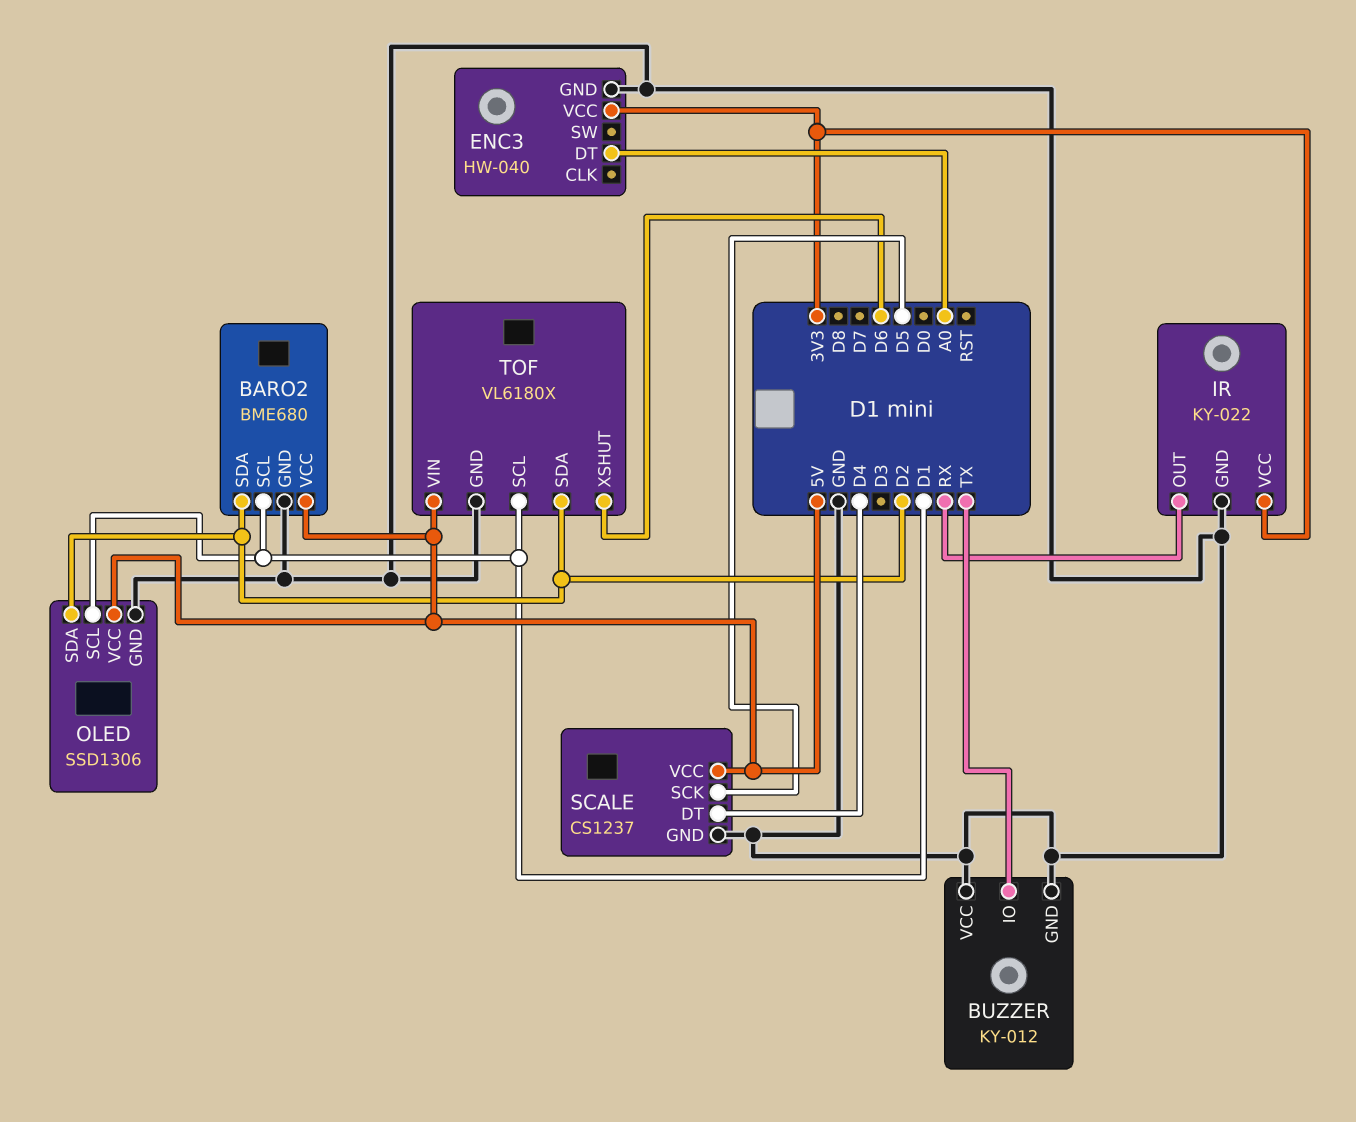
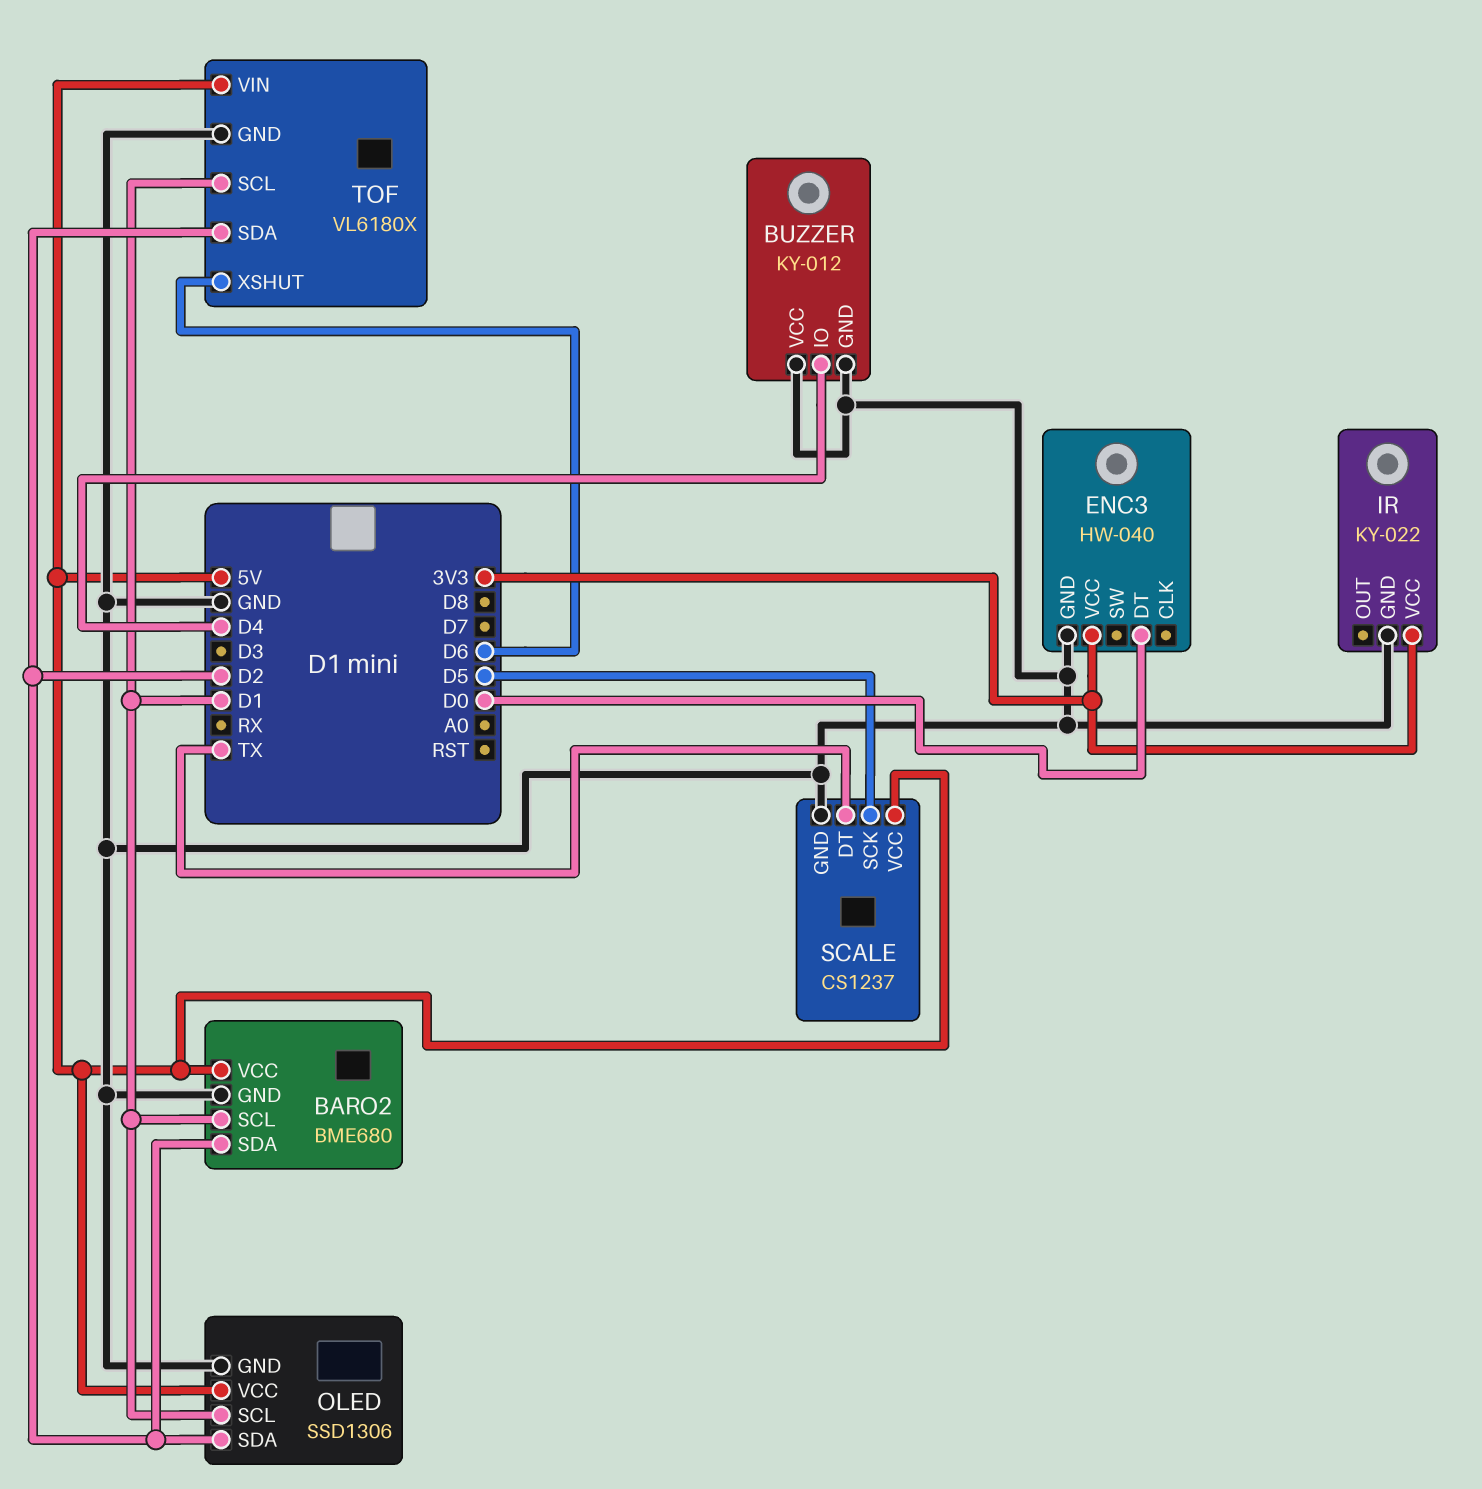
BUZZER pin IO: TX -> D4
ENC3 pin DT: A0 -> D0
IR pin OUT: RX -> none
SCALE pin DT: D4 -> TX

